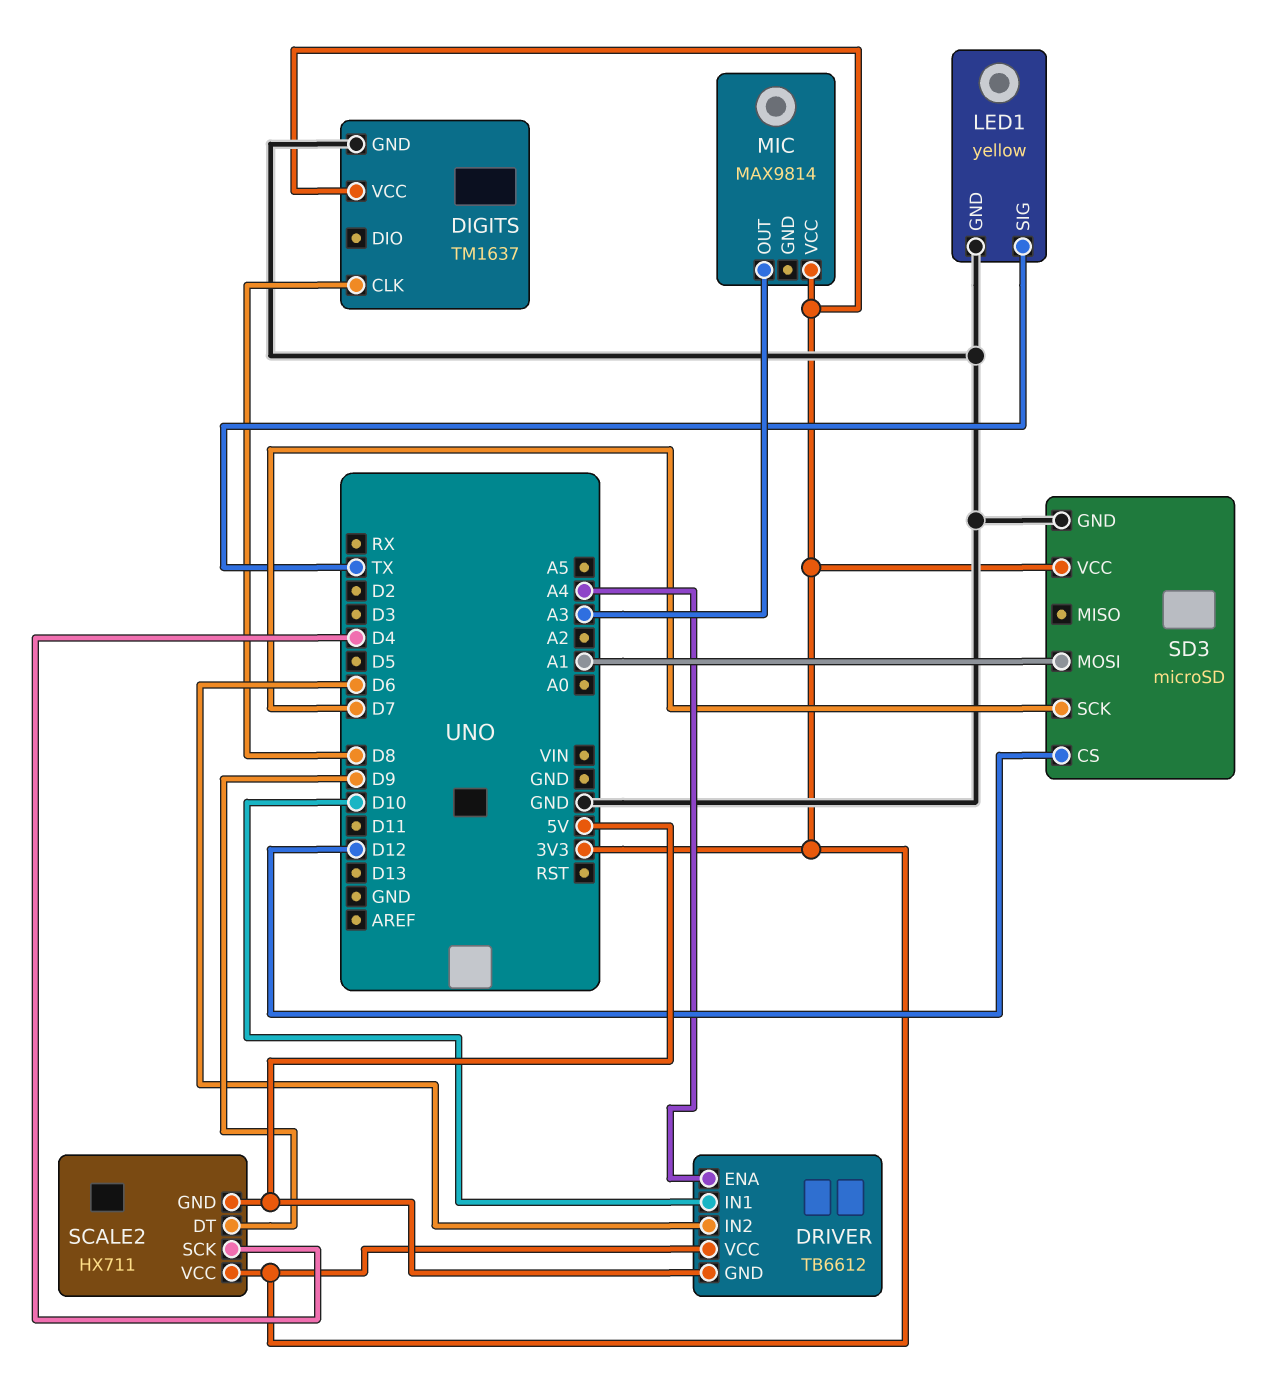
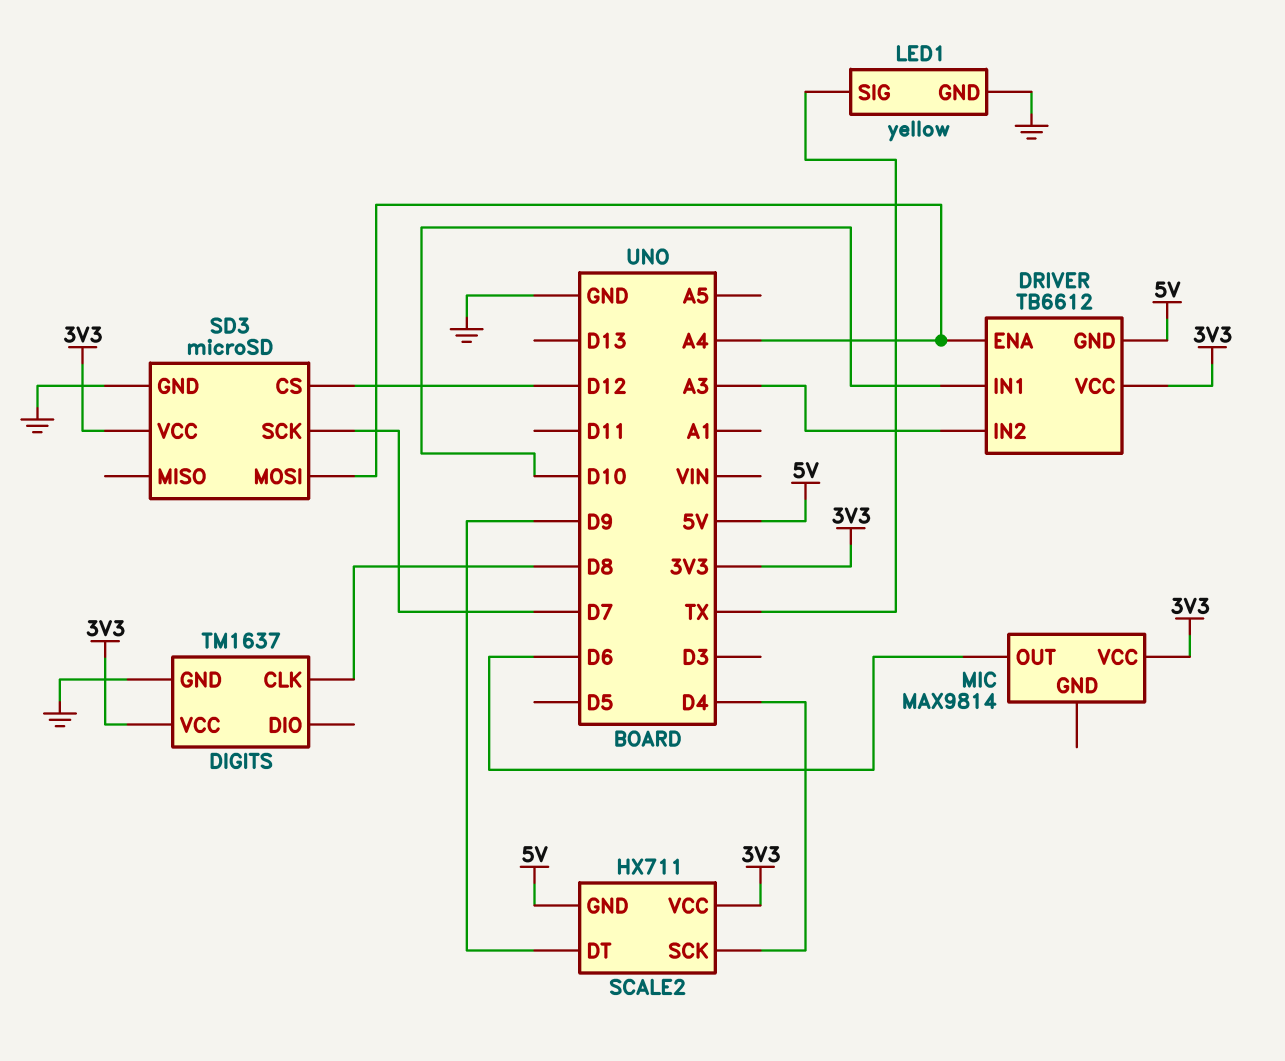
DRIVER pin IN2: D6 -> A3
MIC pin OUT: A3 -> D6
SD3 pin MOSI: A1 -> A4

